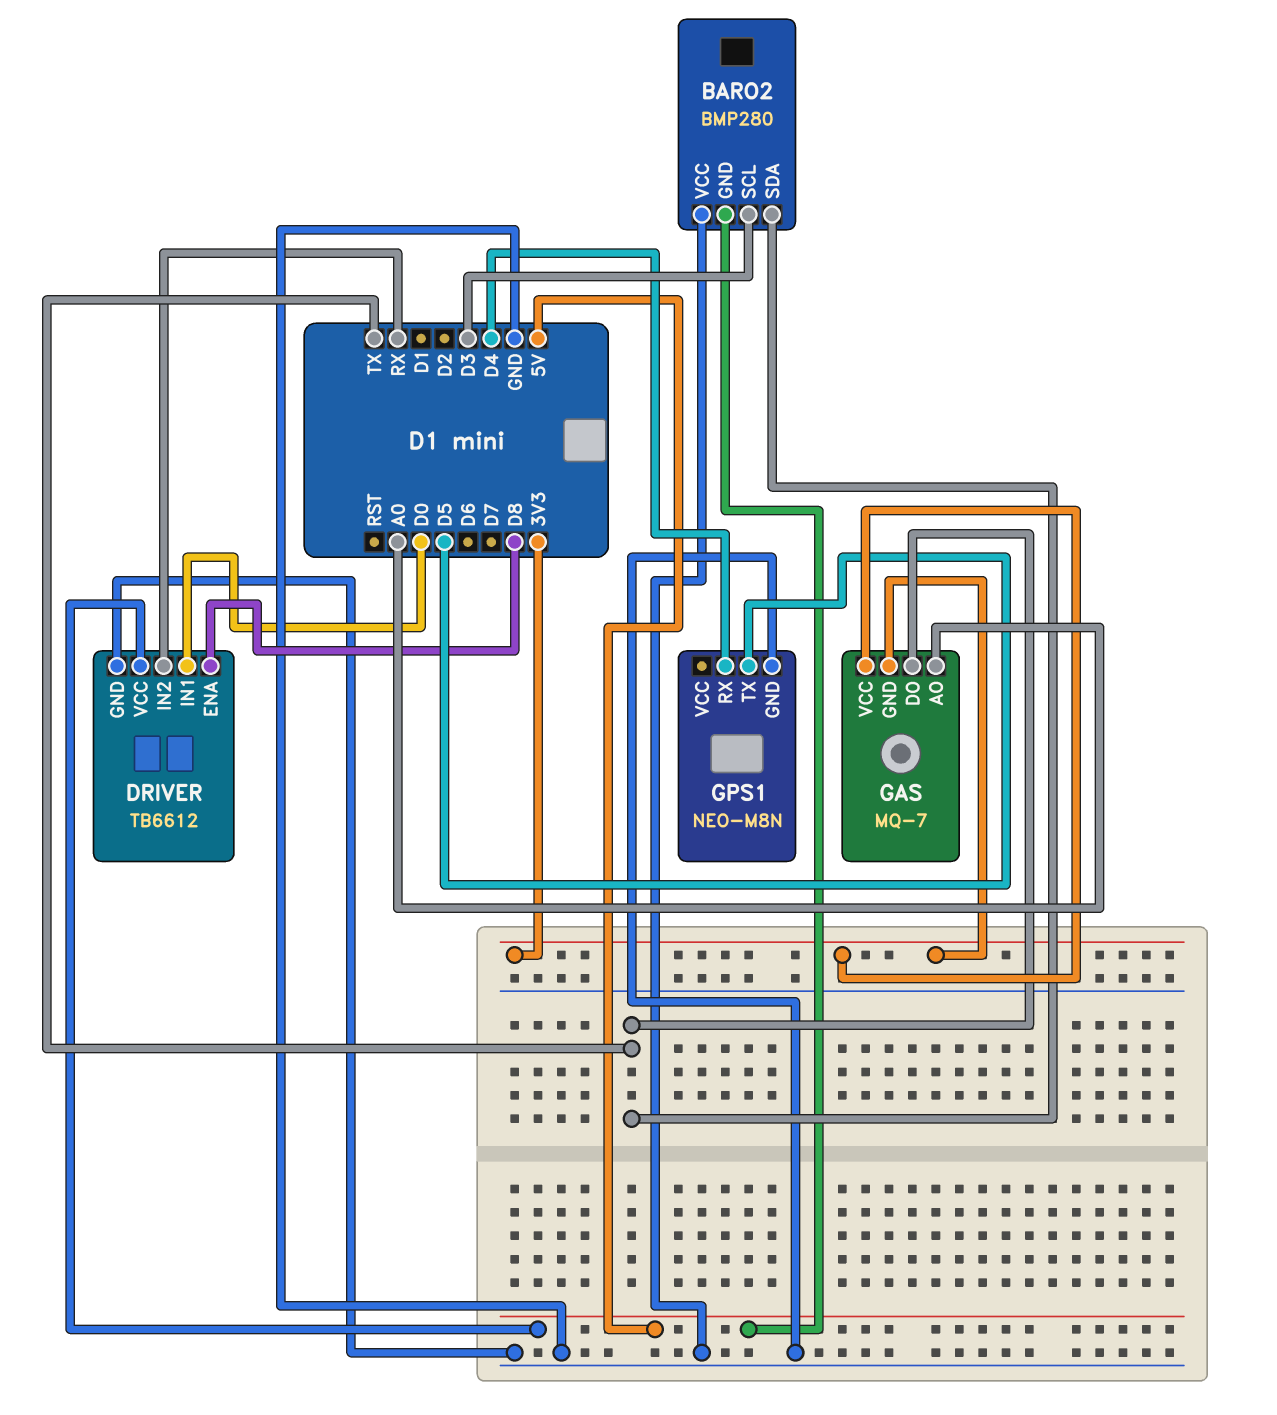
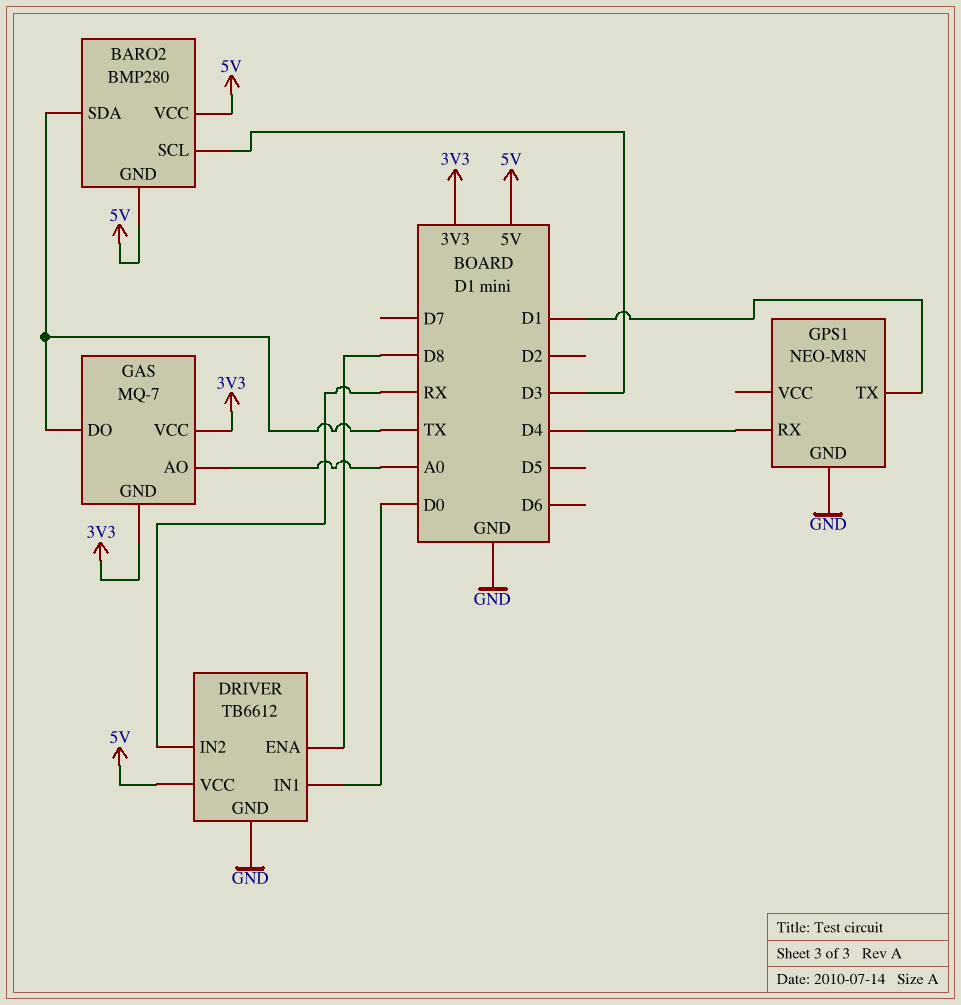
BARO2 pin VCC: GND -> 5V
GPS1 pin TX: D5 -> D1

